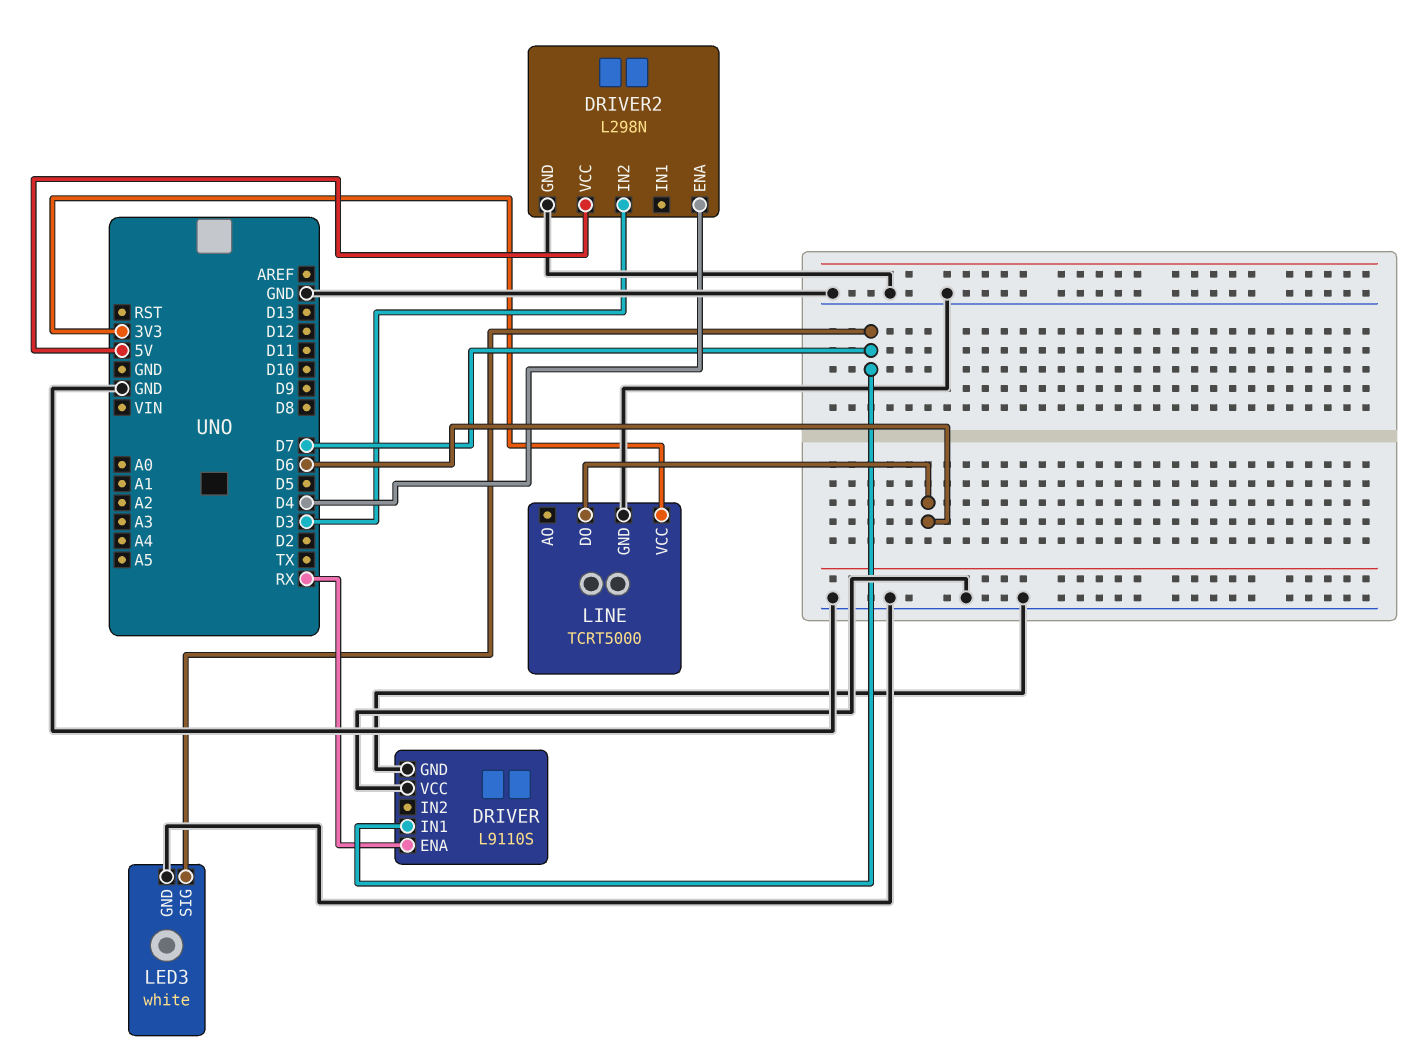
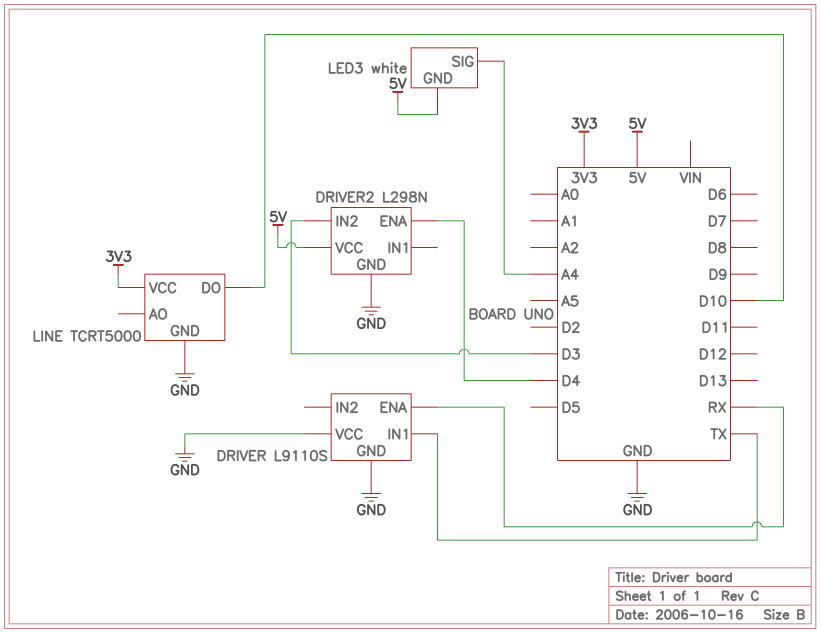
DRIVER pin IN1: D7 -> TX
LED3 pin GND: GND -> 5V
LED3 pin SIG: D7 -> A4
LINE pin DO: D6 -> D10

